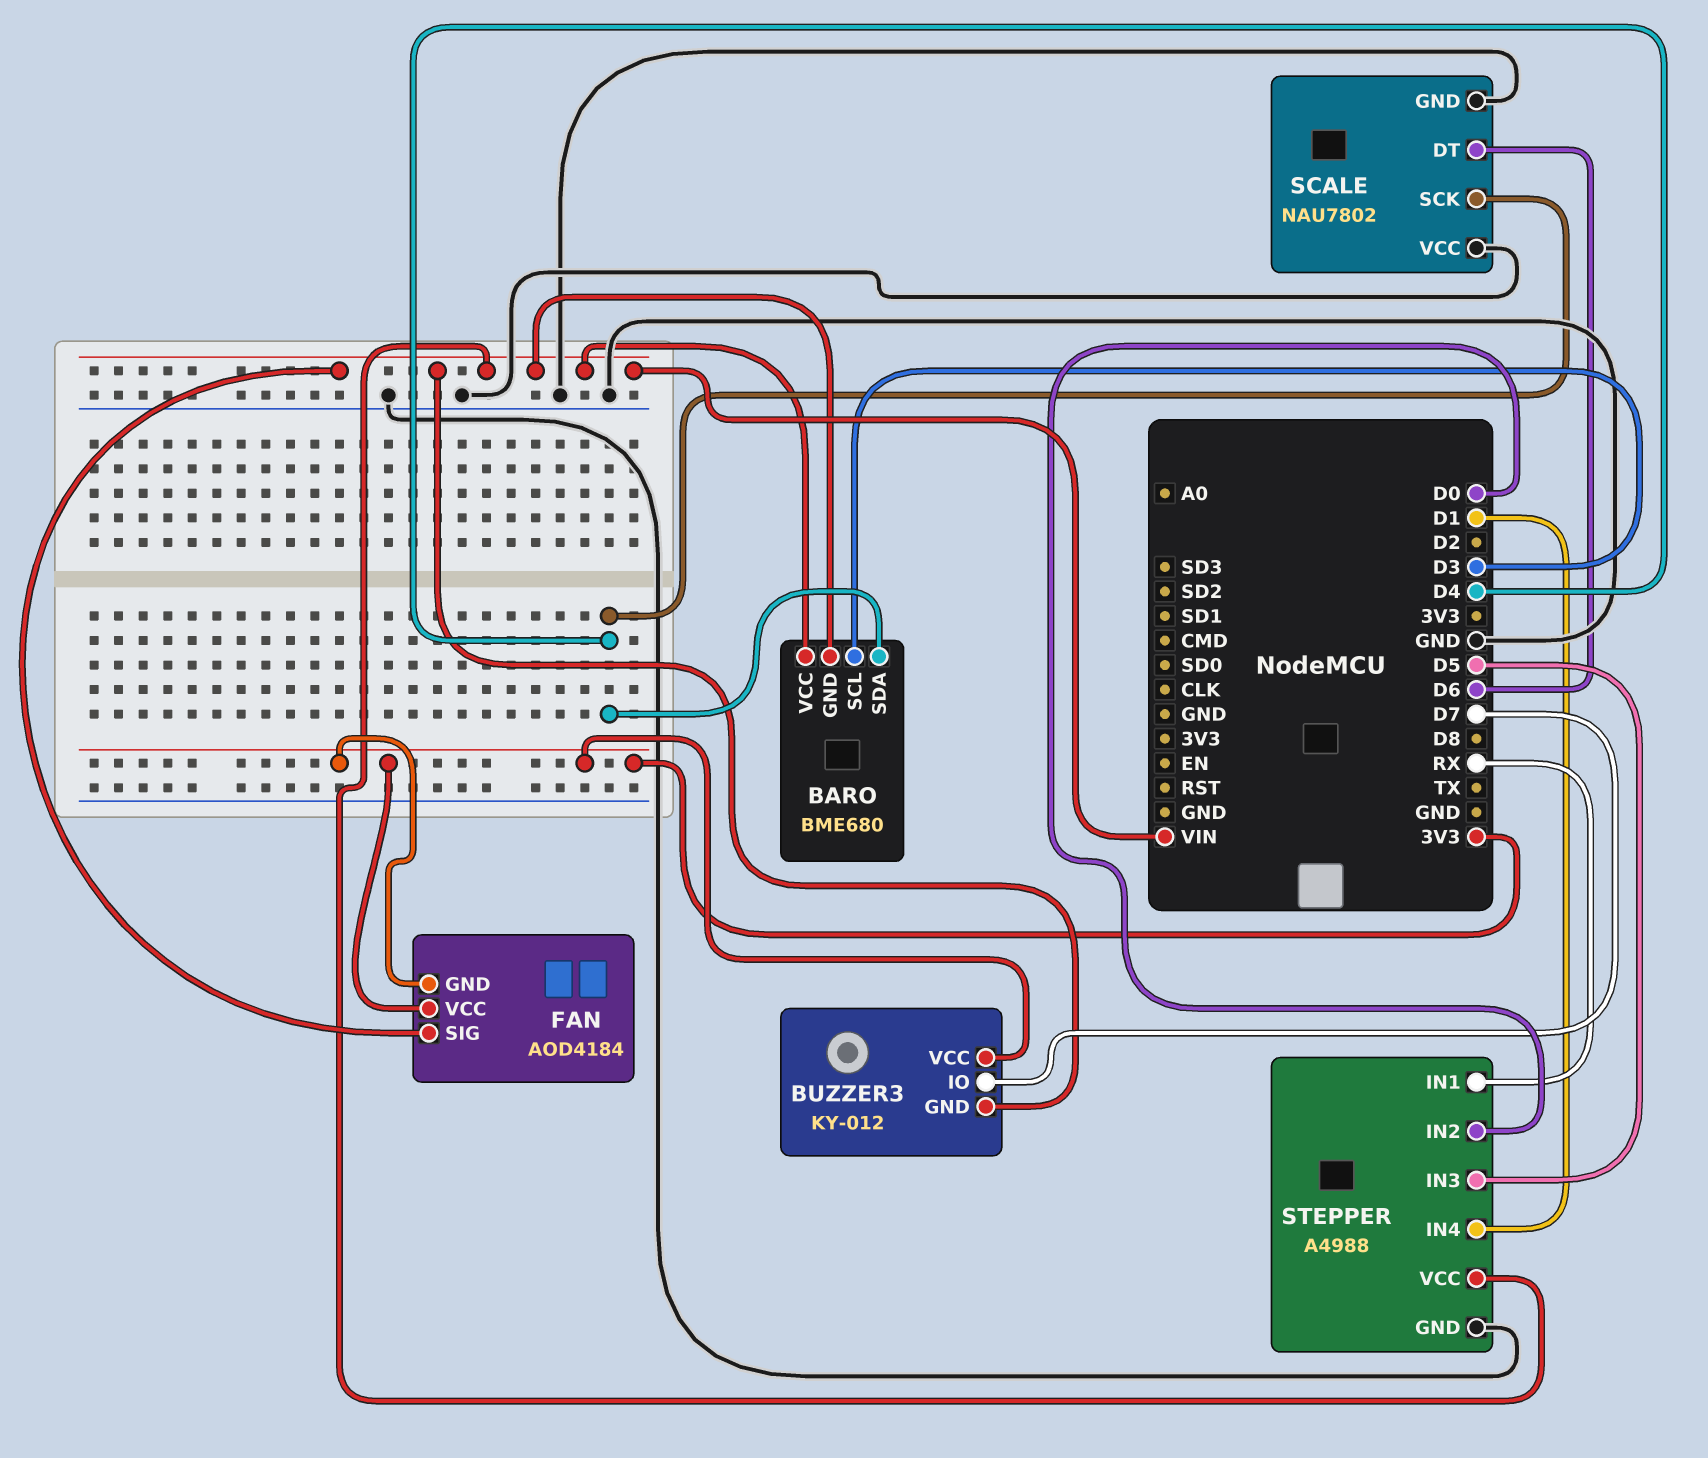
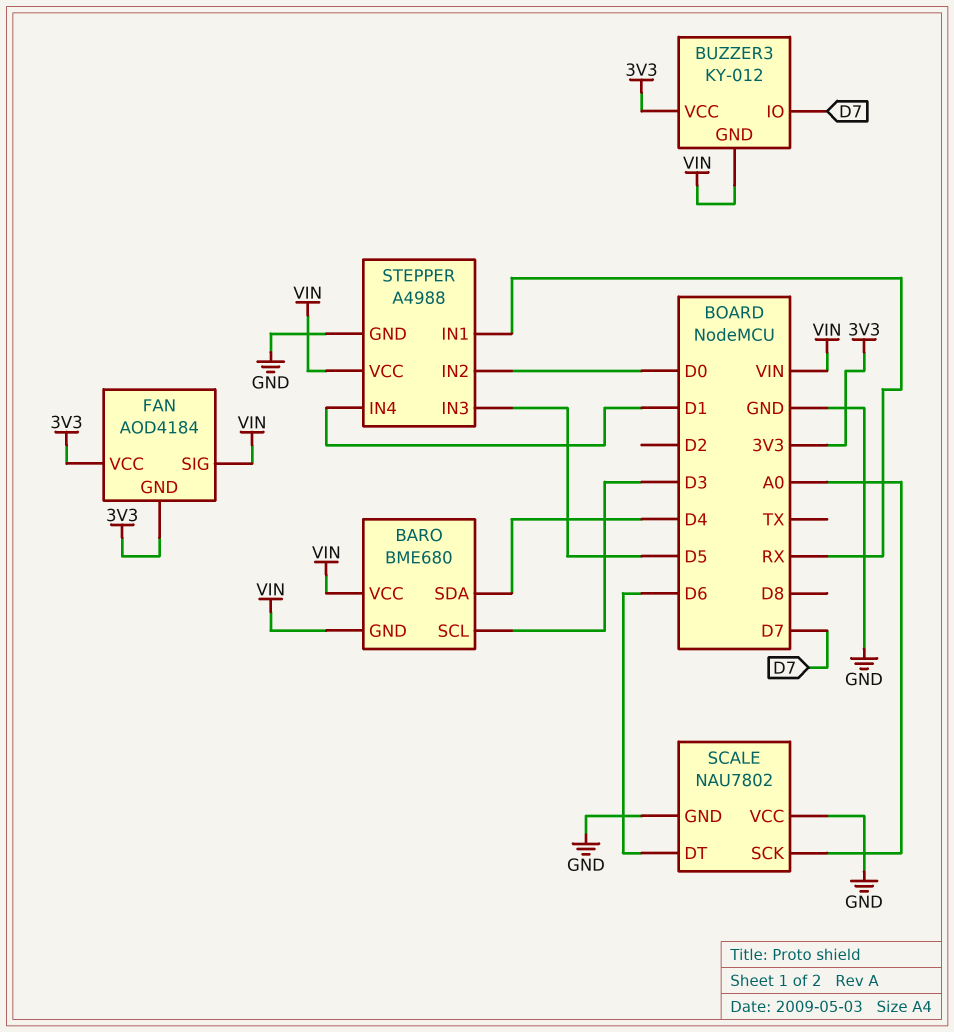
SCALE pin SCK: D4 -> A0

